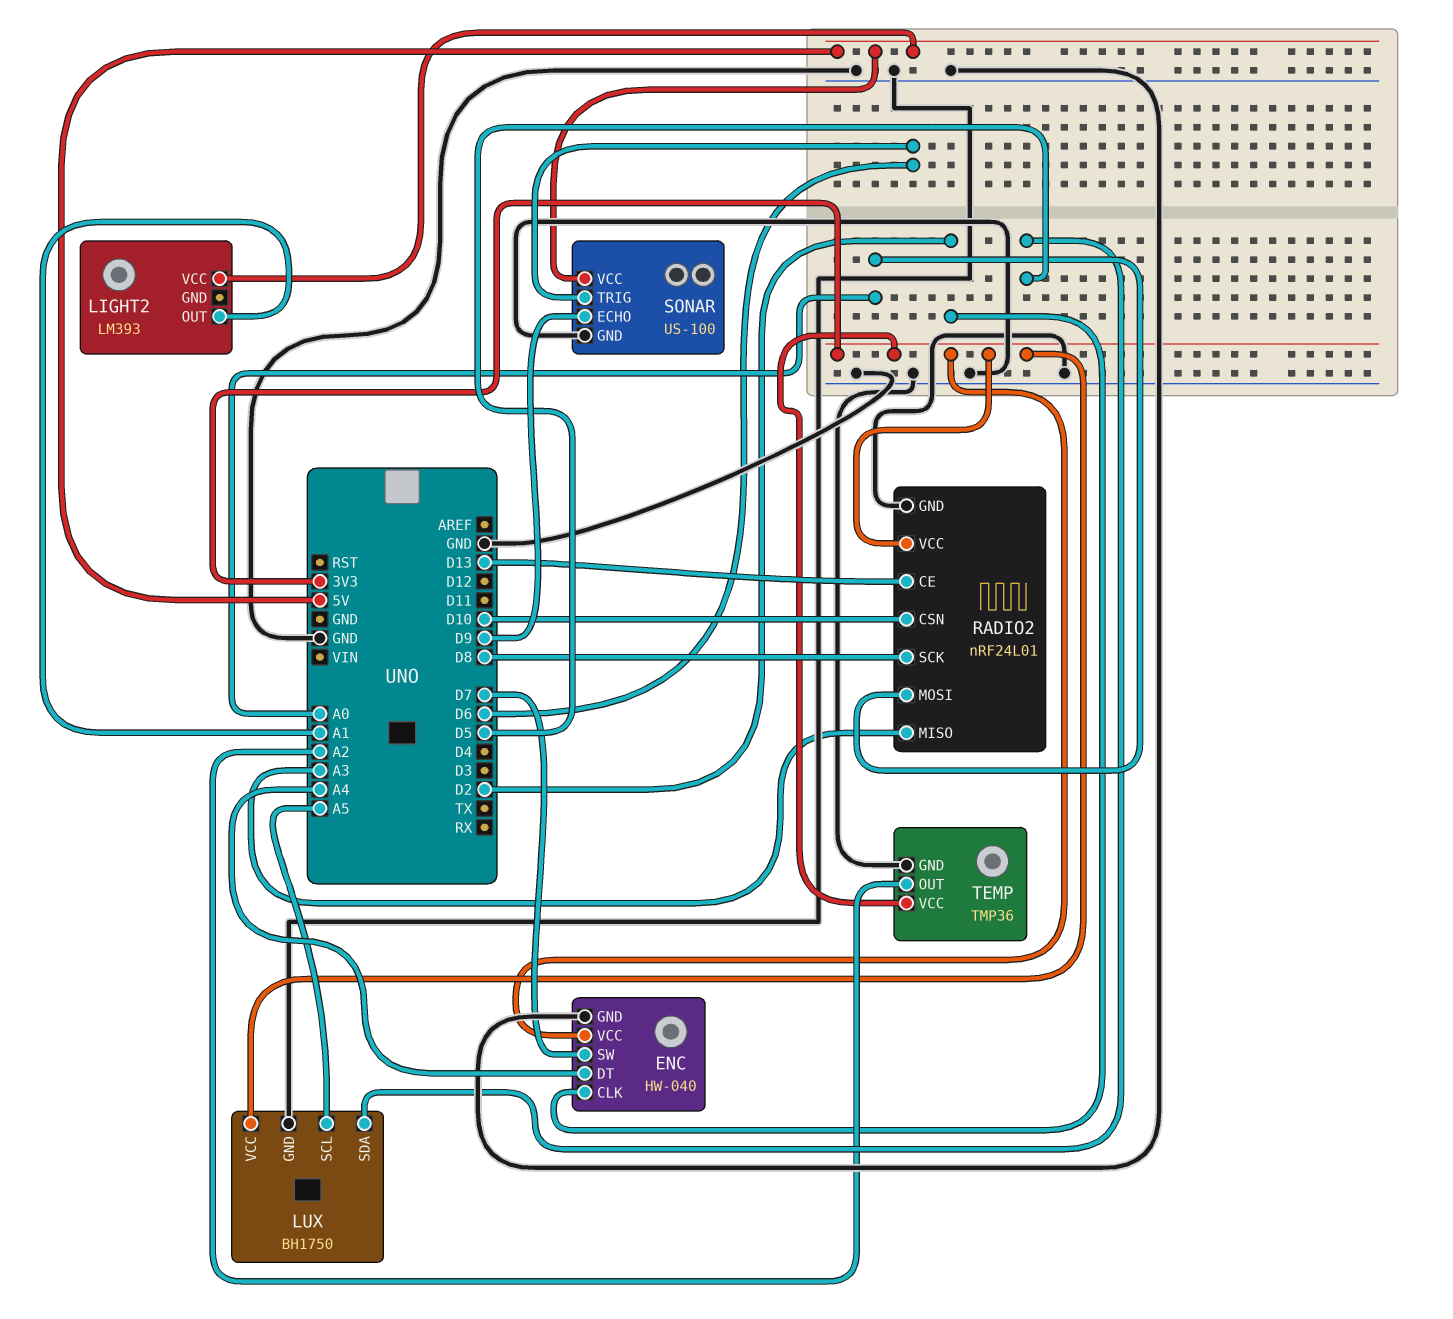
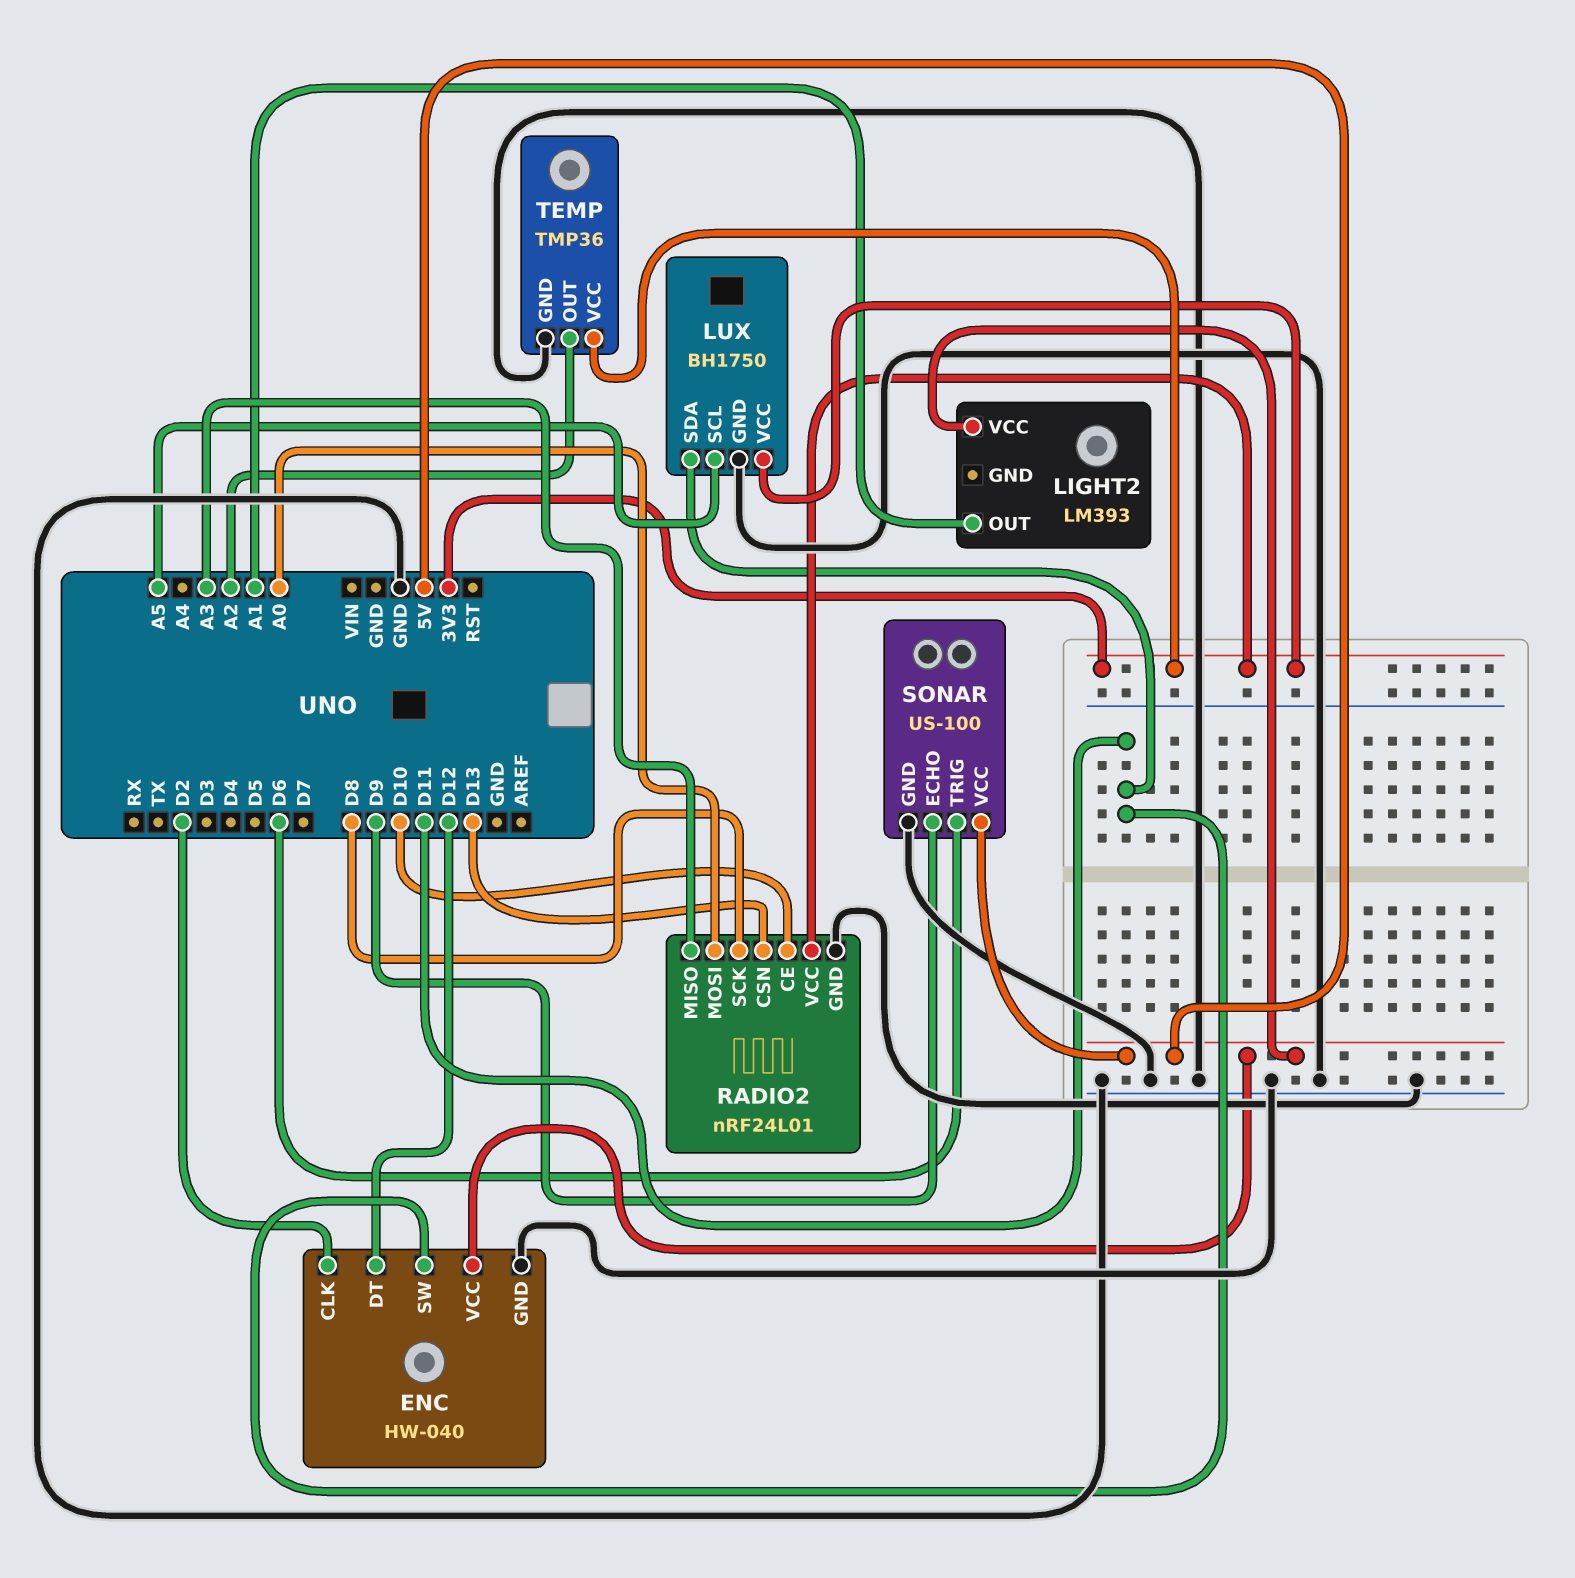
ENC pin DT: A4 -> D12
ENC pin SW: D7 -> D11
ENC pin VCC: 3V3 -> 5V
LUX pin SDA: D5 -> D11
RADIO2 pin CE: D13 -> D10
RADIO2 pin CSN: D10 -> D13

